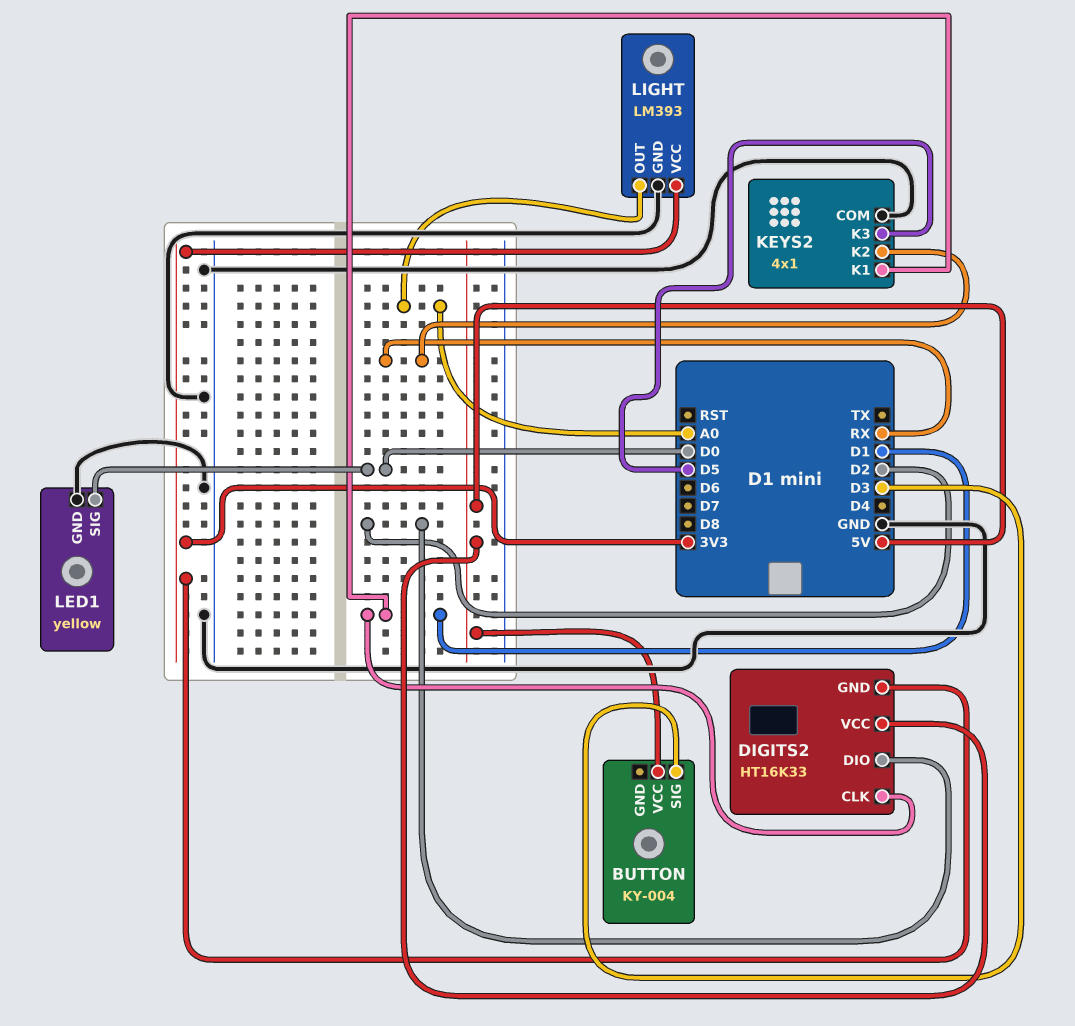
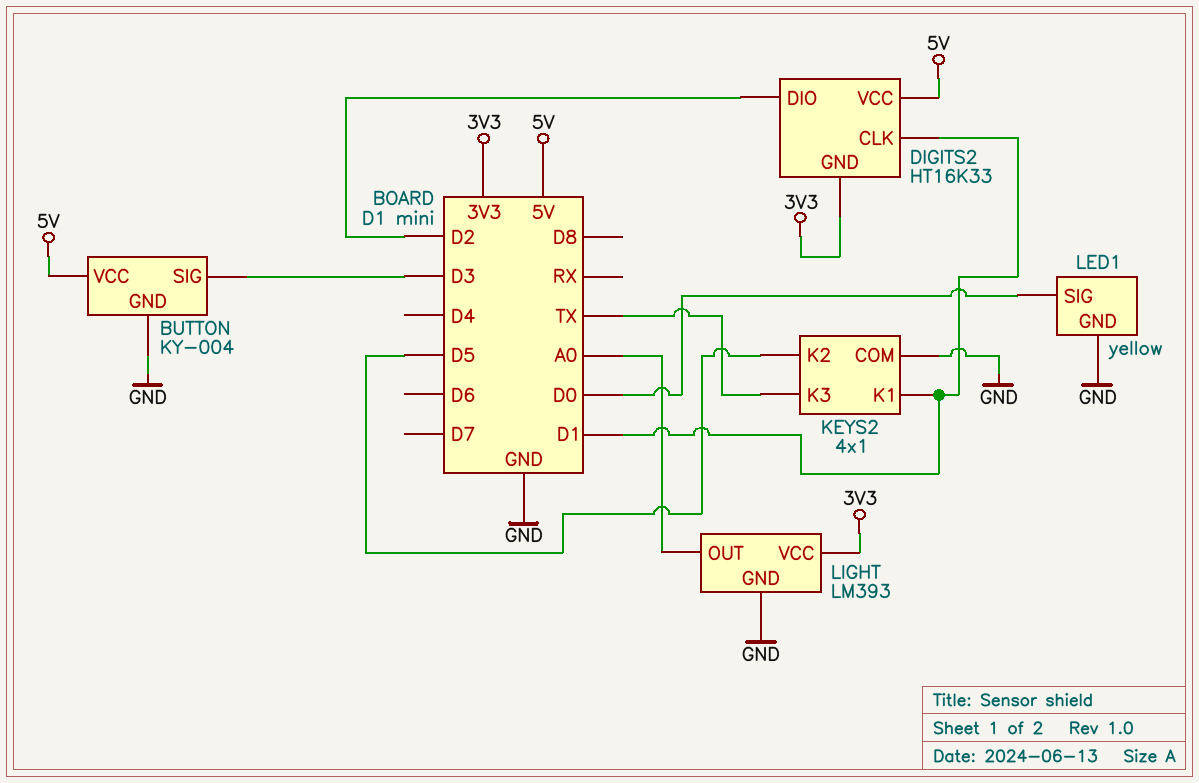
BUTTON pin GND: none -> GND
KEYS2 pin K2: RX -> D5
KEYS2 pin K3: D5 -> TX

